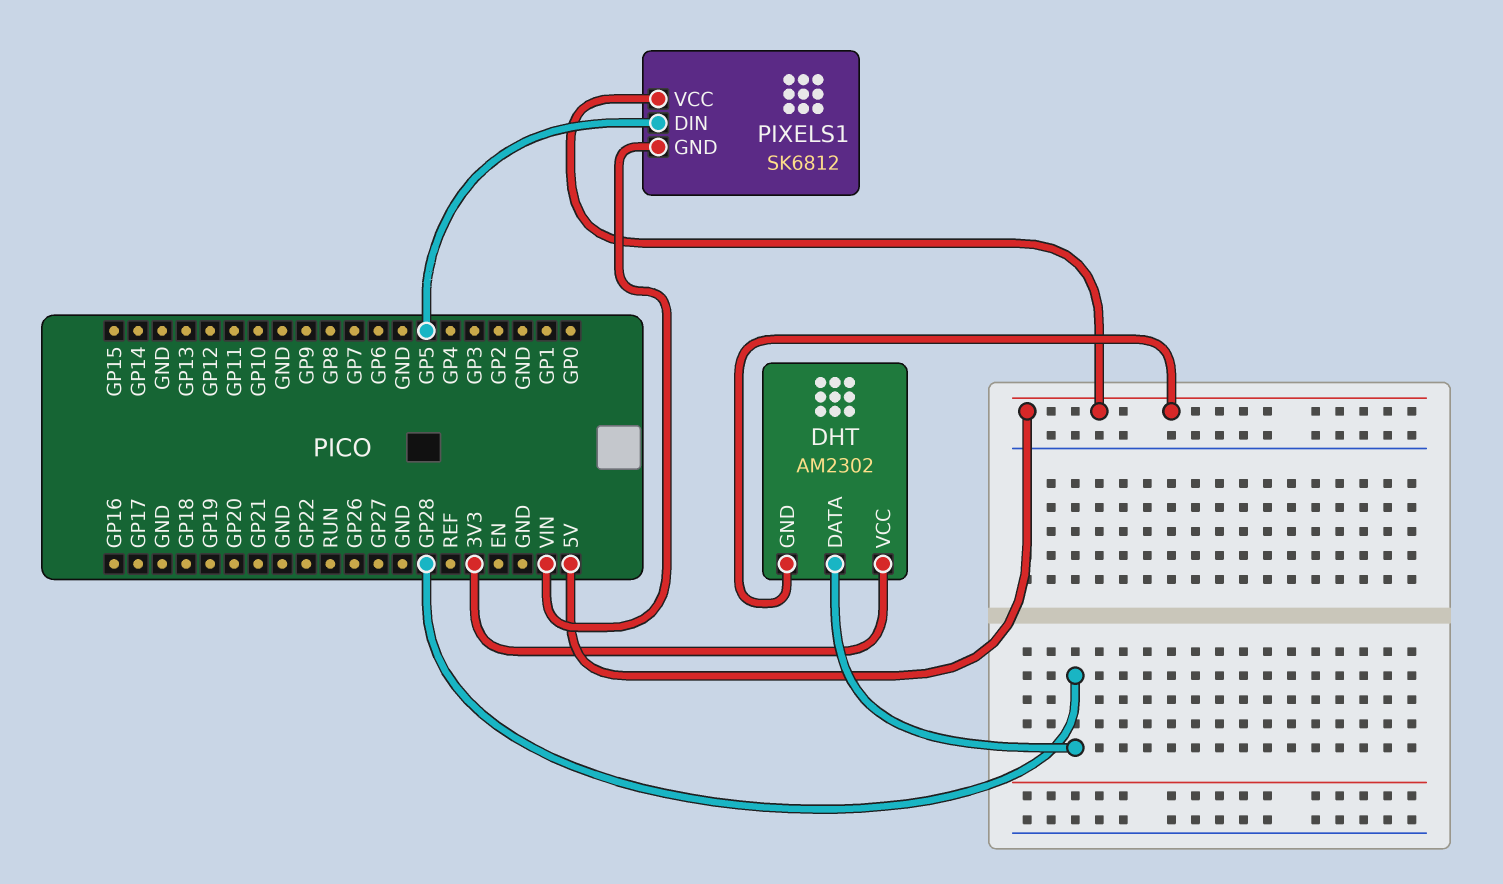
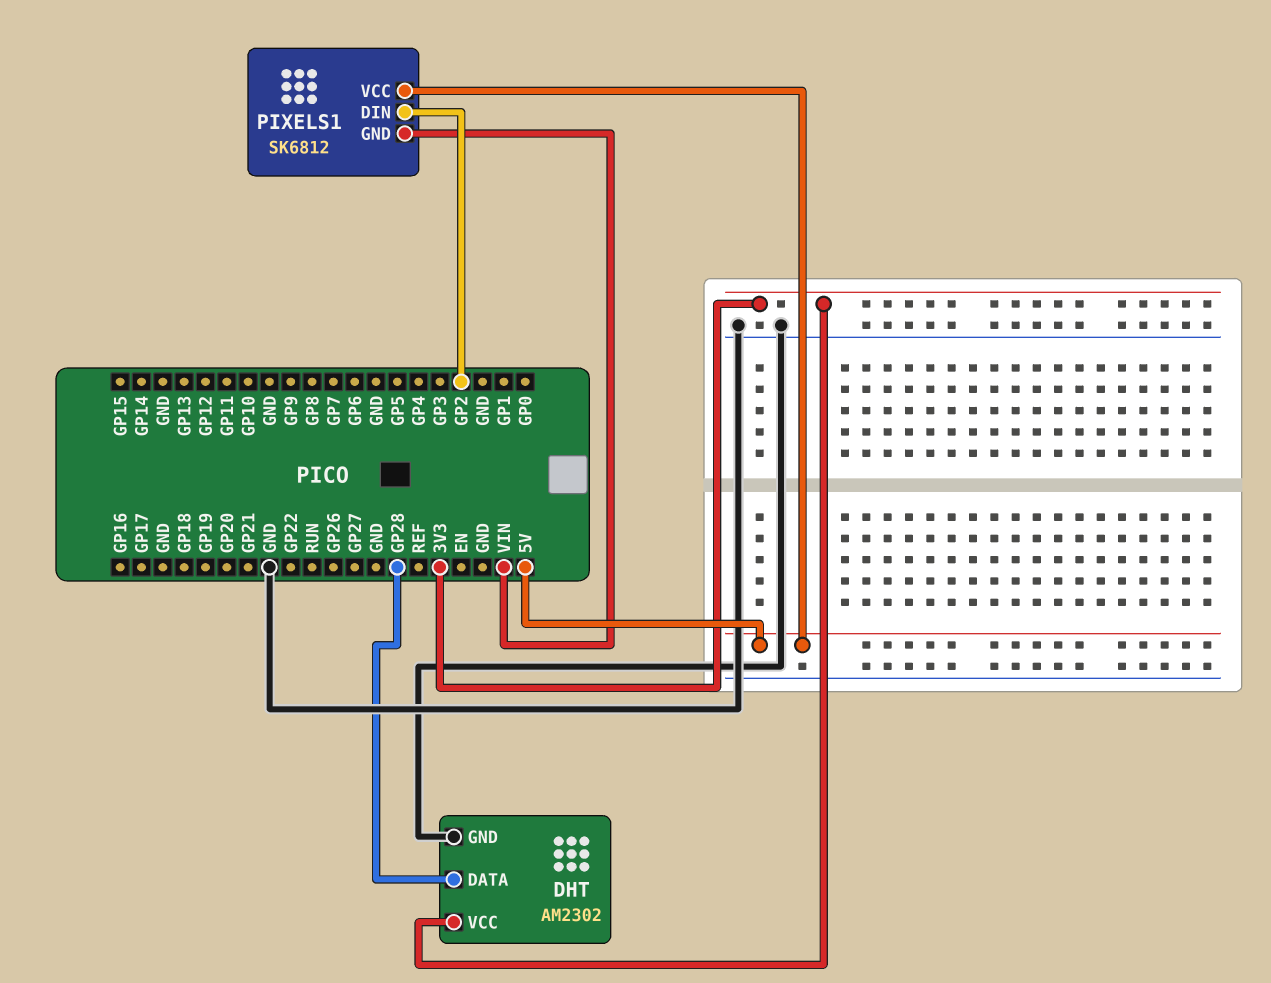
DHT pin GND: 5V -> GND
PIXELS1 pin DIN: GP5 -> GP2

